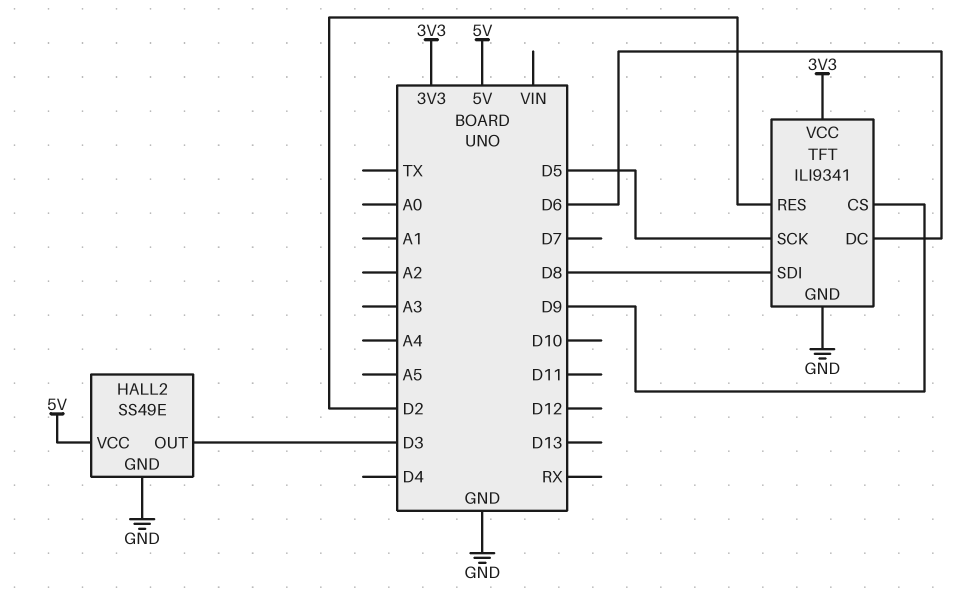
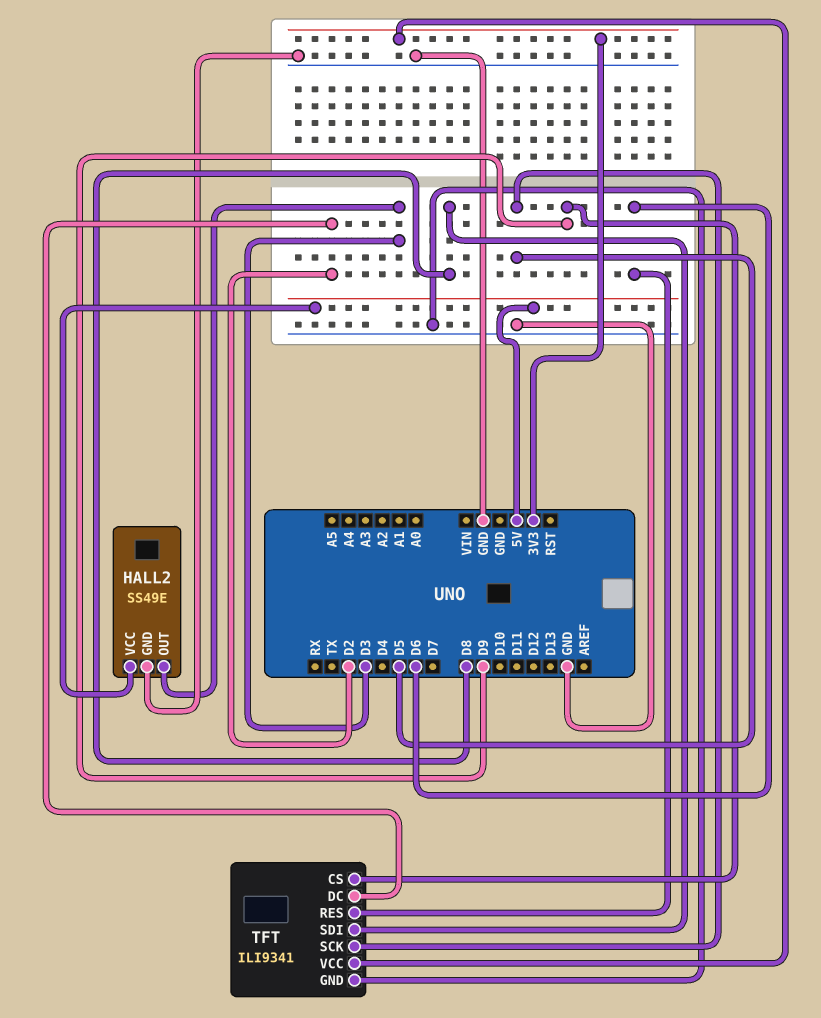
TFT pin DC: D6 -> D2
TFT pin RES: D2 -> D6

